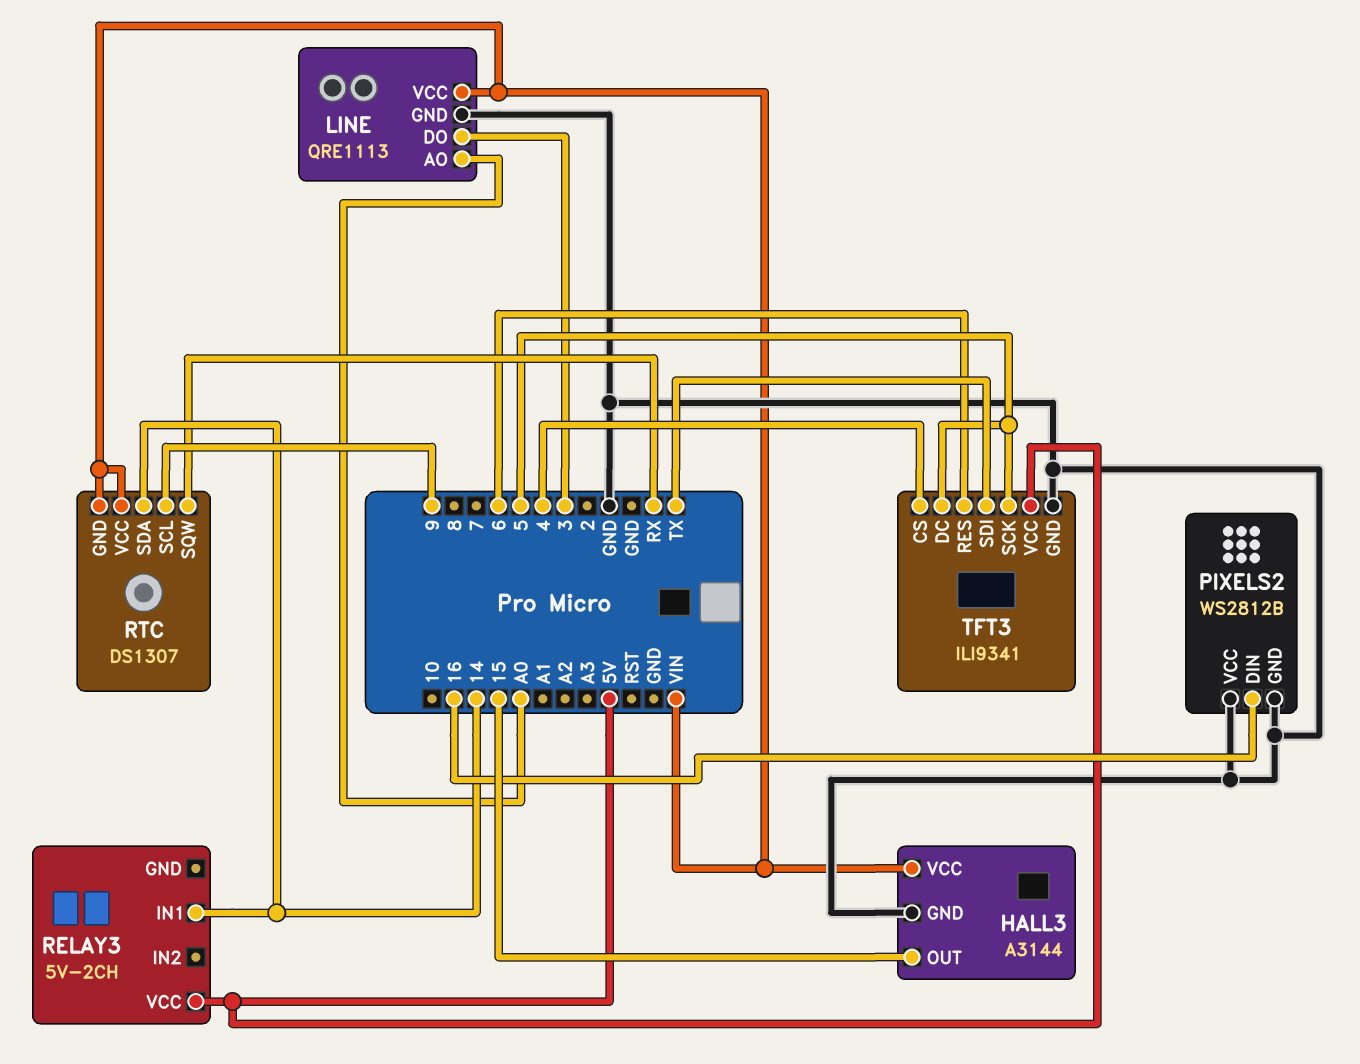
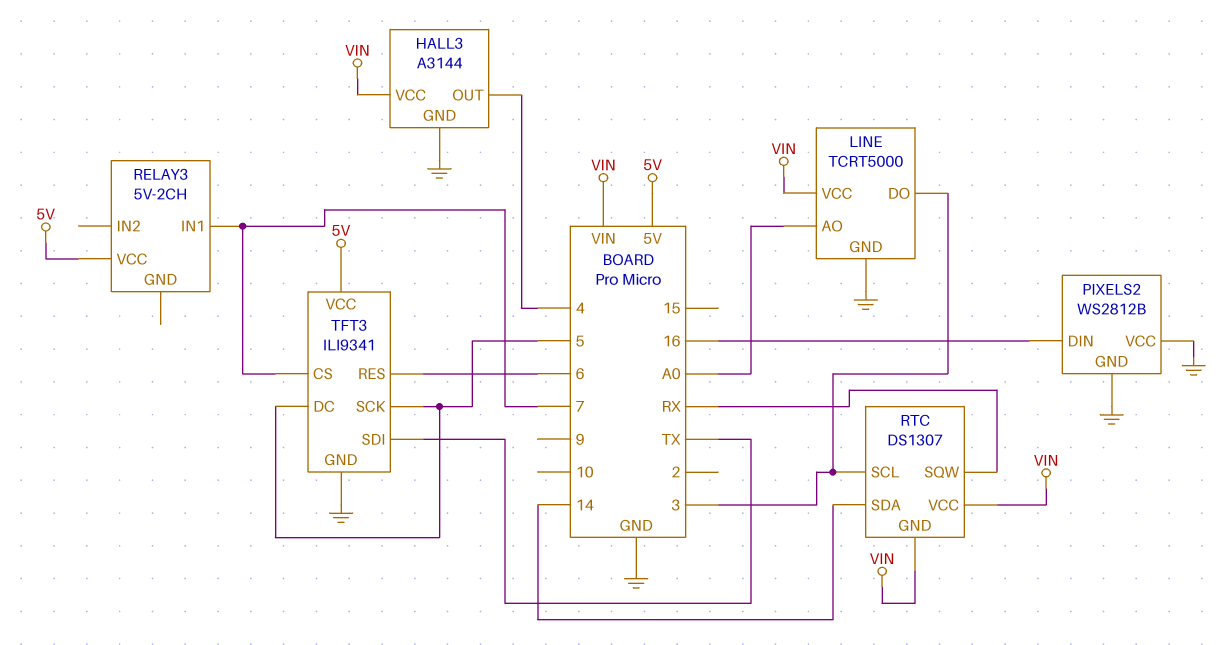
HALL3 pin OUT: 15 -> 4
LINE: QRE1113 -> TCRT5000
RELAY3 pin IN1: 14 -> 7
RTC pin SCL: 9 -> 3
TFT3 pin CS: 4 -> 7

